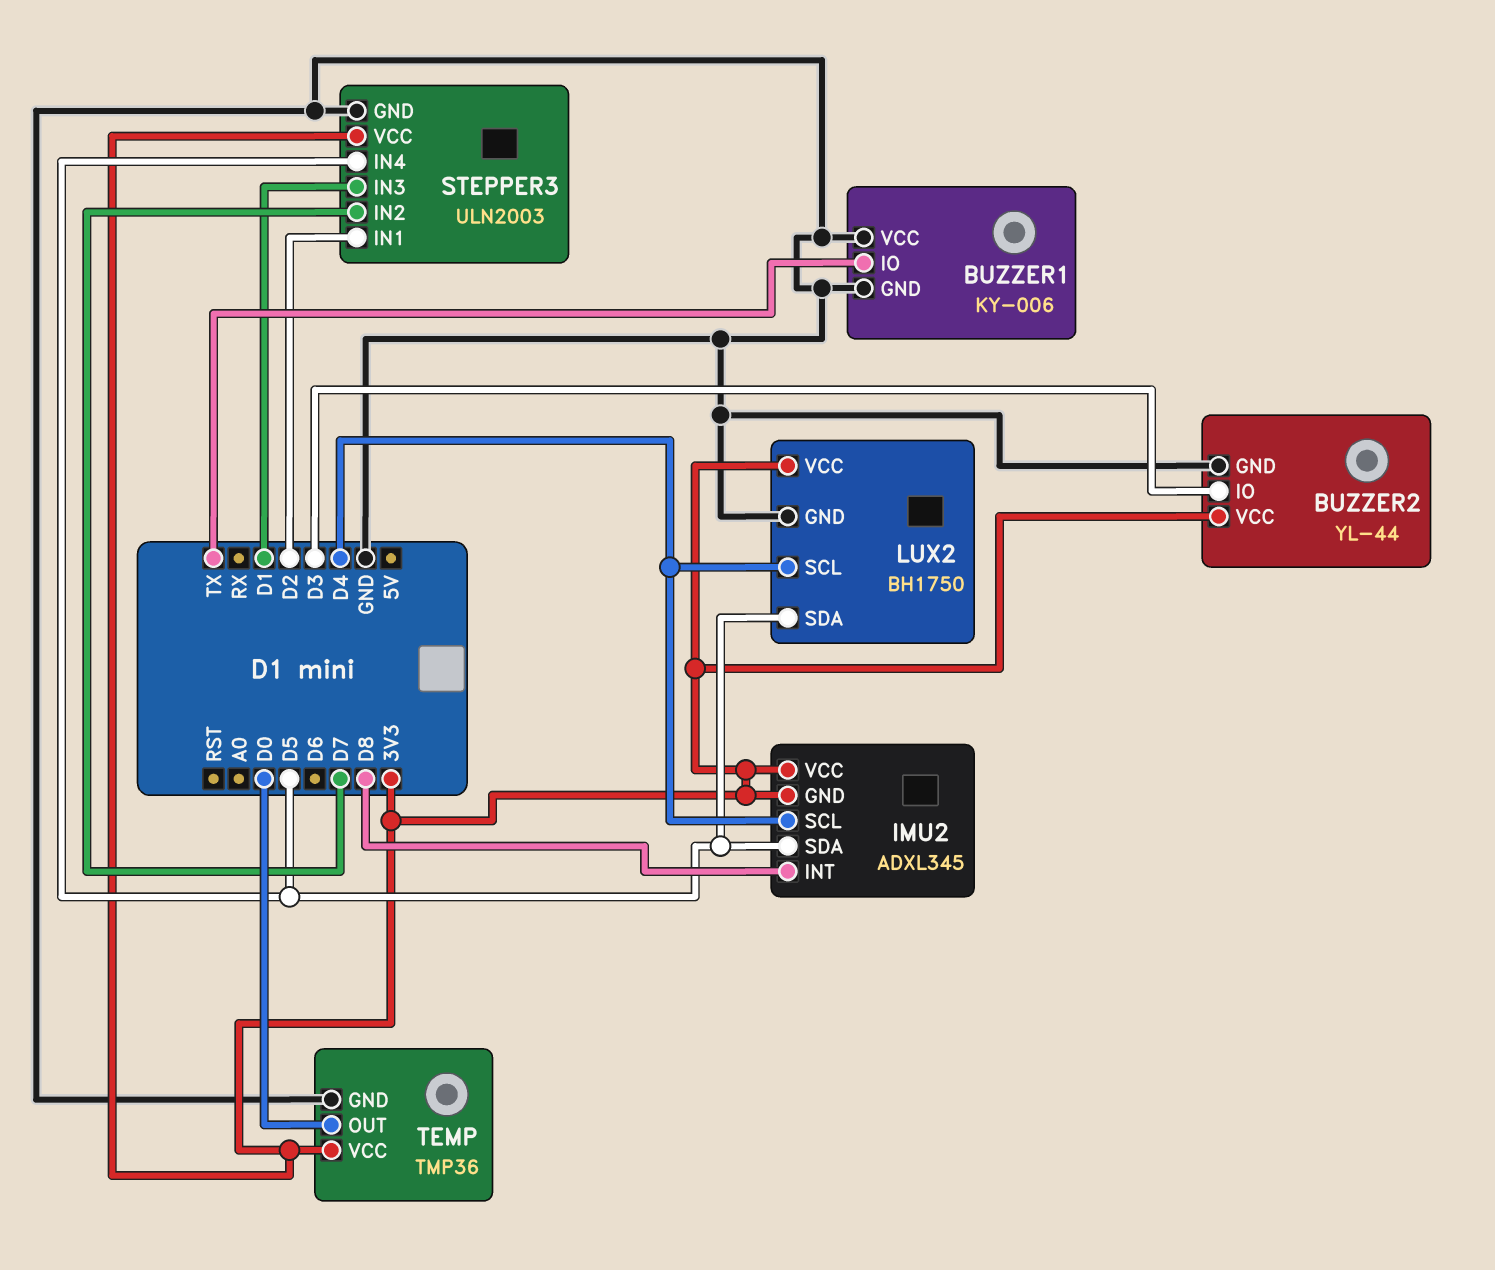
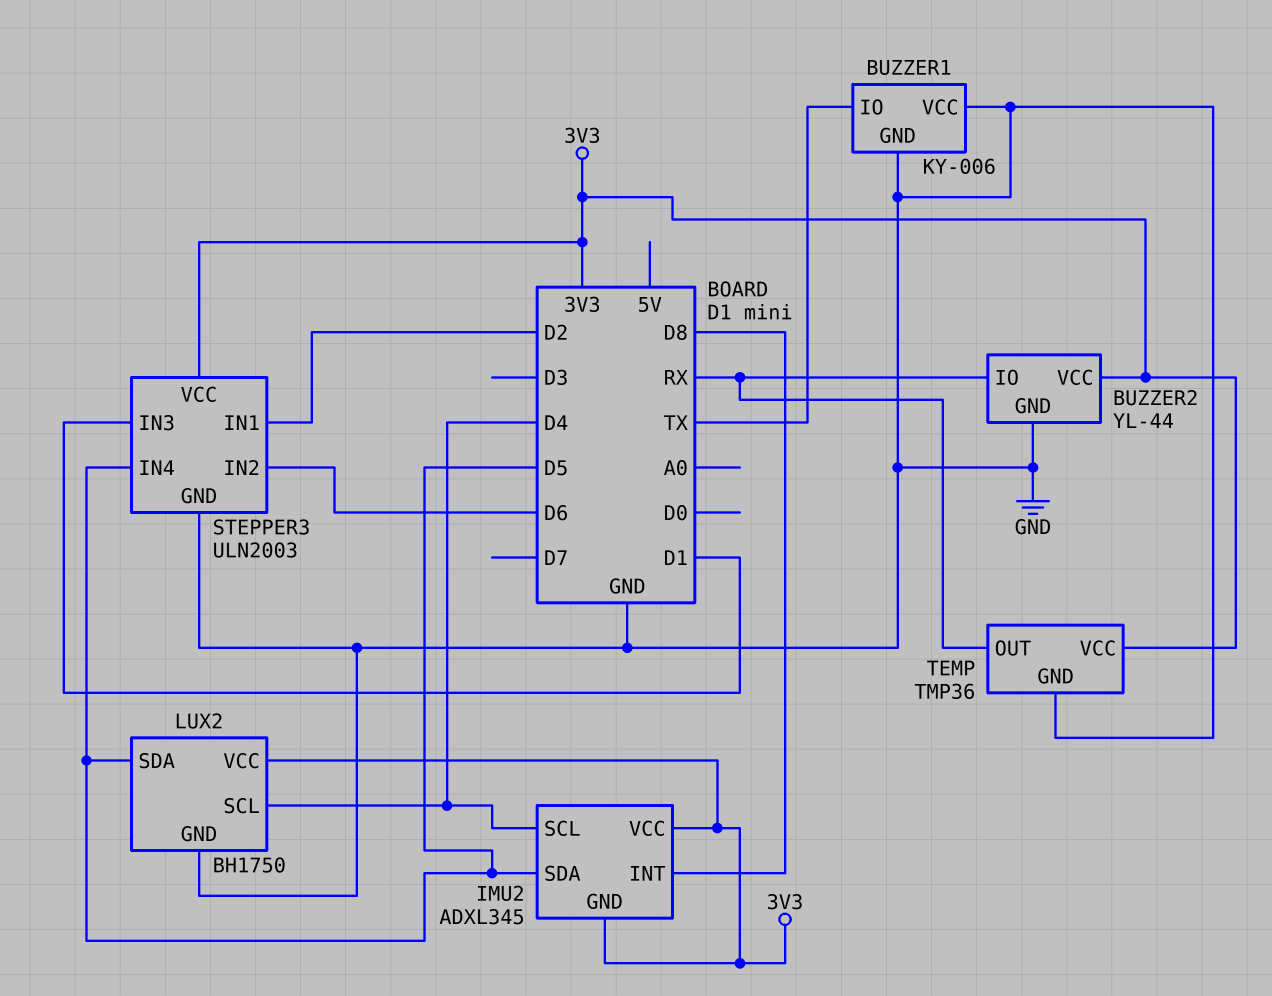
BUZZER2 pin IO: D3 -> RX
STEPPER3 pin IN2: D7 -> D6
TEMP pin OUT: D0 -> RX

